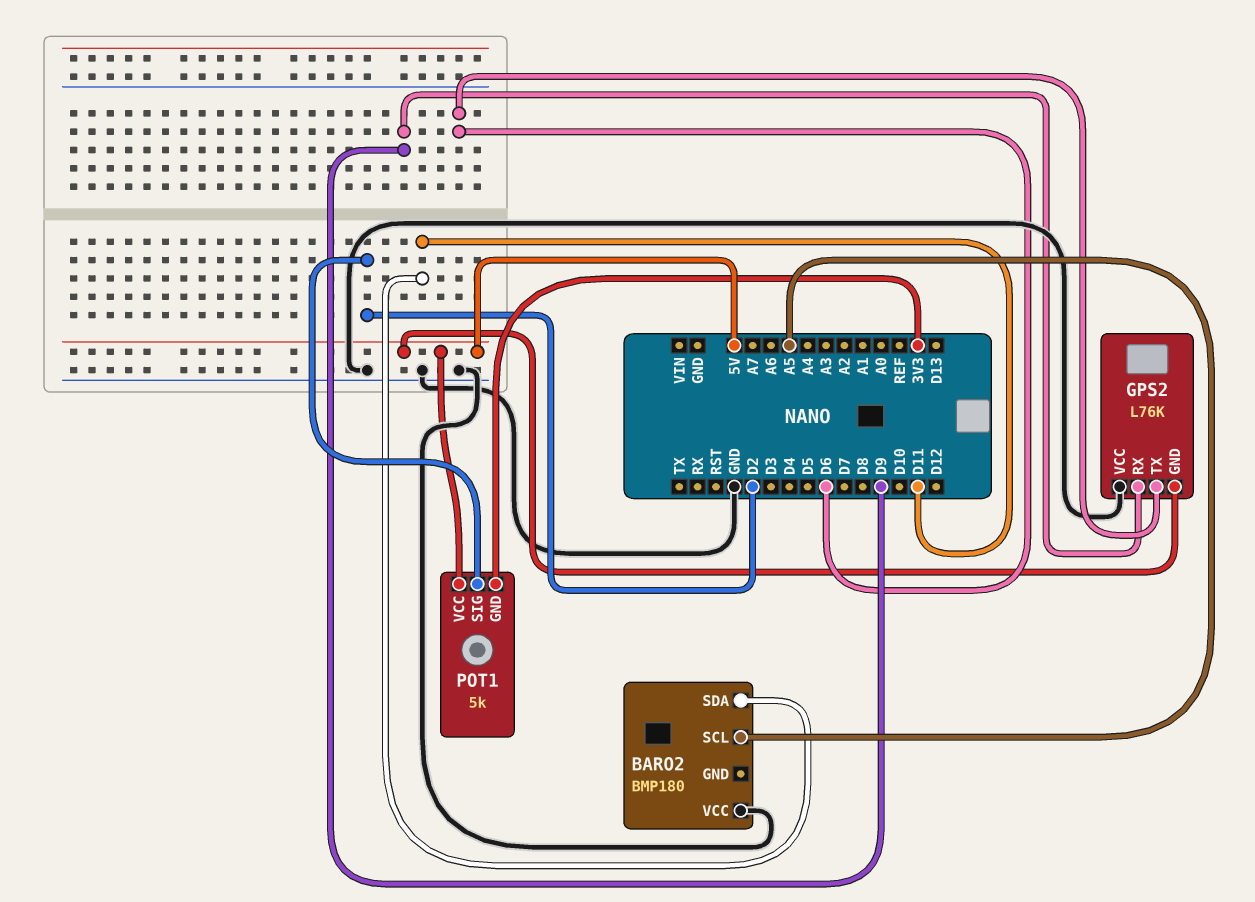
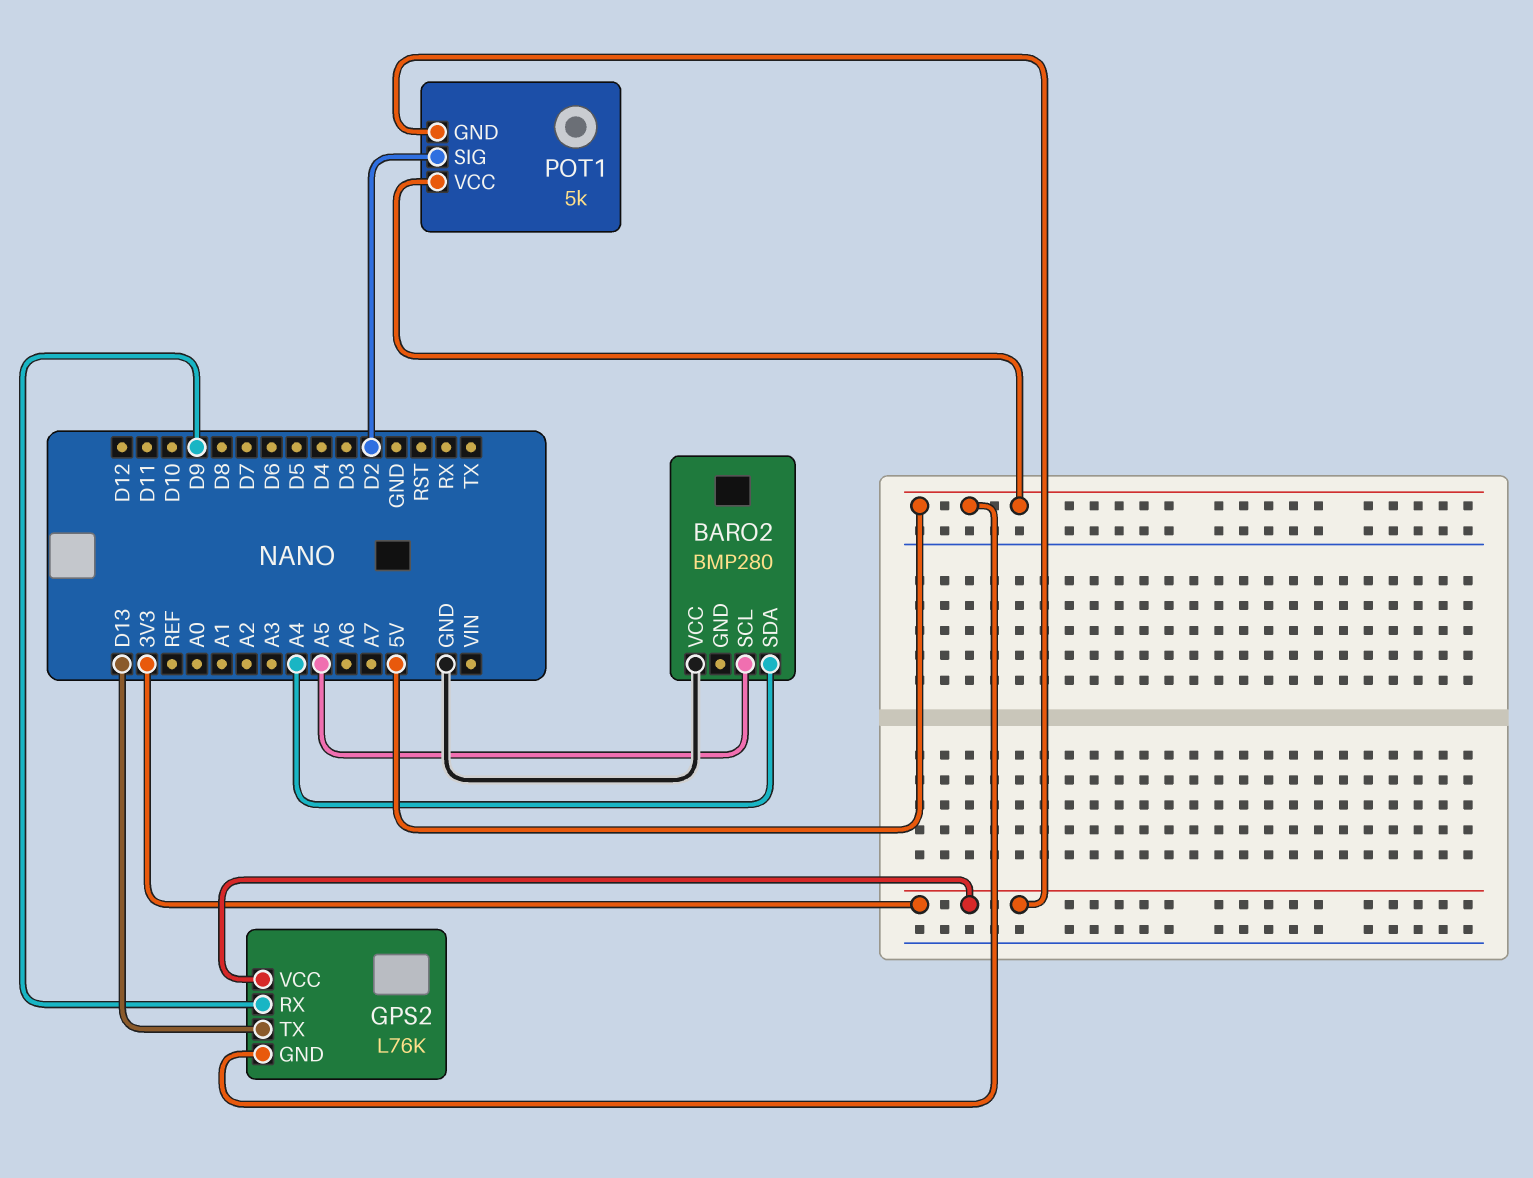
BARO2: BMP180 -> BMP280
BARO2 pin SDA: D11 -> A4
GPS2 pin TX: D6 -> D13
GPS2 pin VCC: GND -> 3V3

